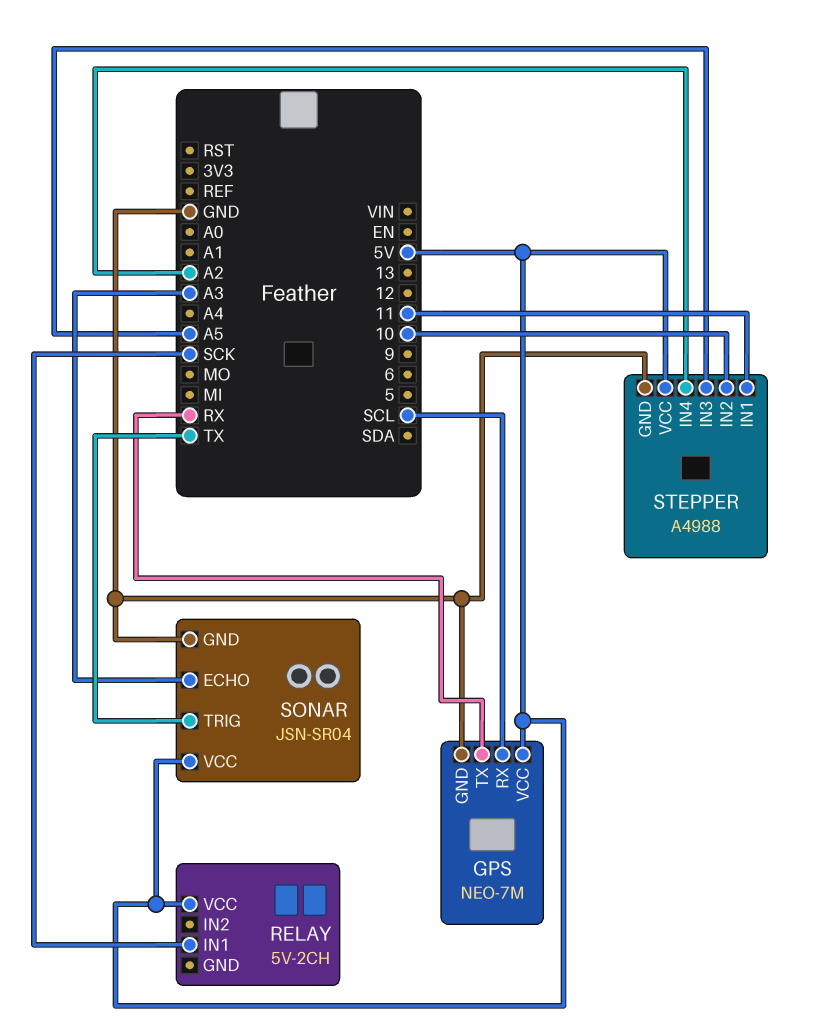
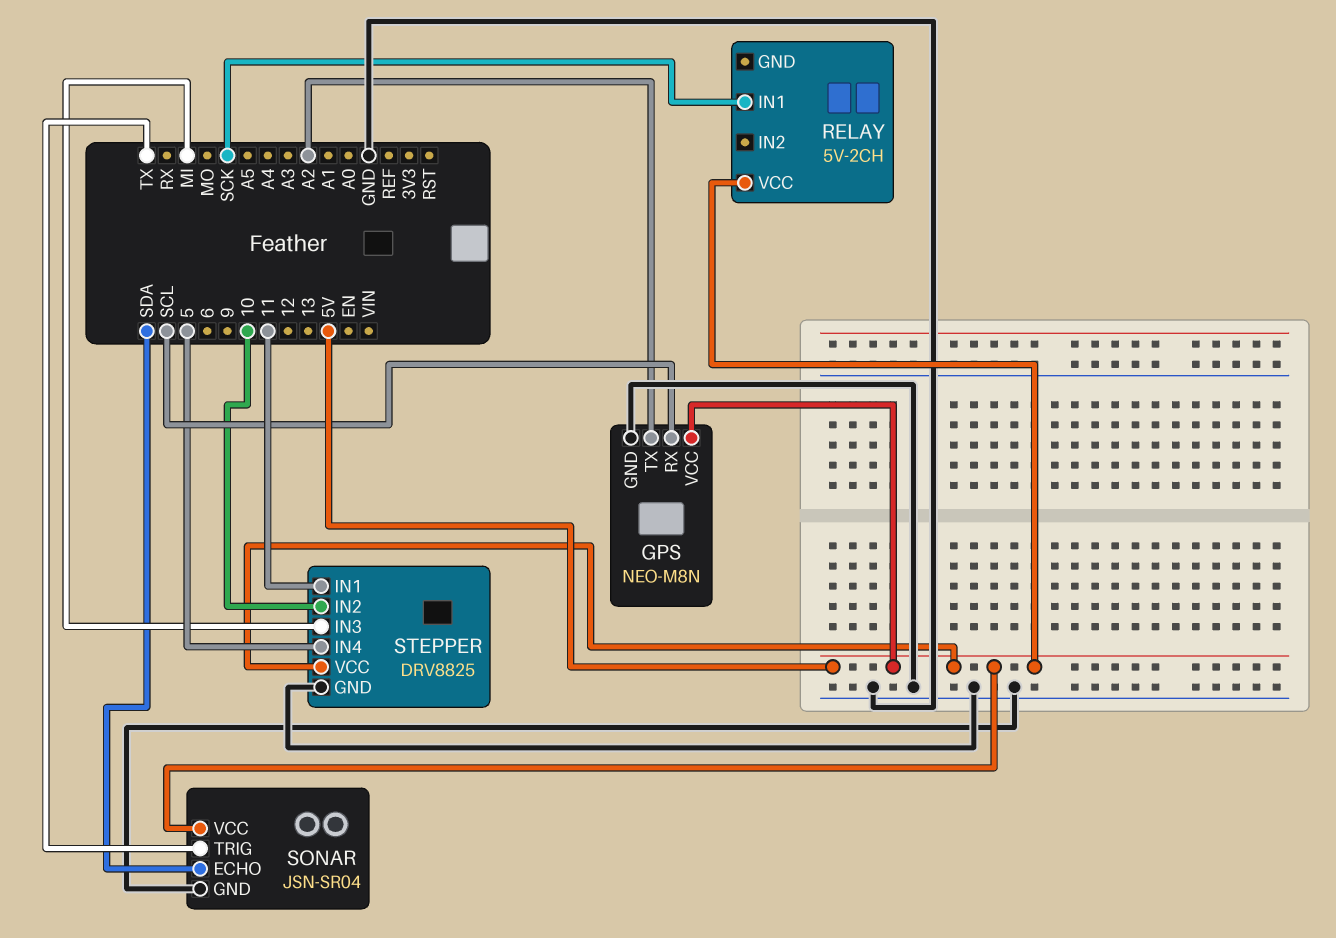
GPS: NEO-7M -> NEO-M8N
GPS pin TX: RX -> A2
SONAR pin ECHO: A3 -> SDA
STEPPER: A4988 -> DRV8825
STEPPER pin IN3: A5 -> MI
STEPPER pin IN4: A2 -> 5

